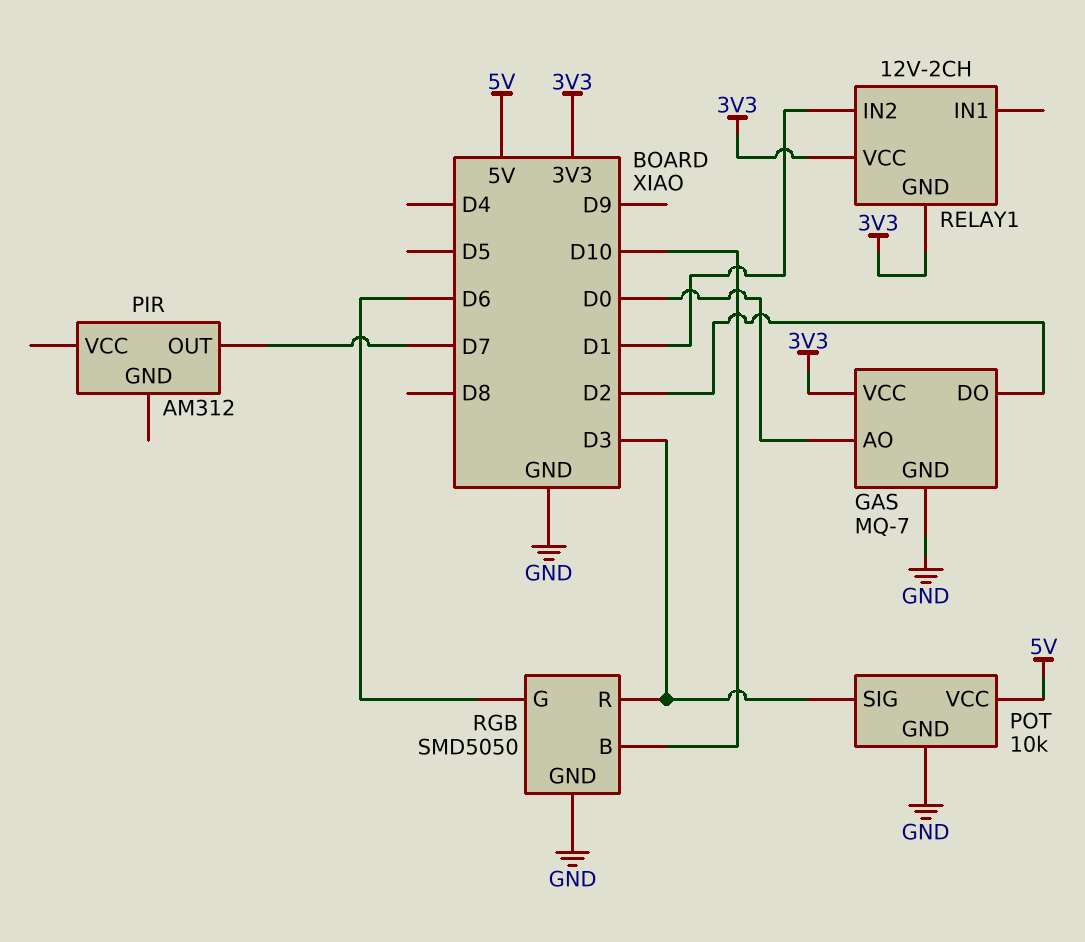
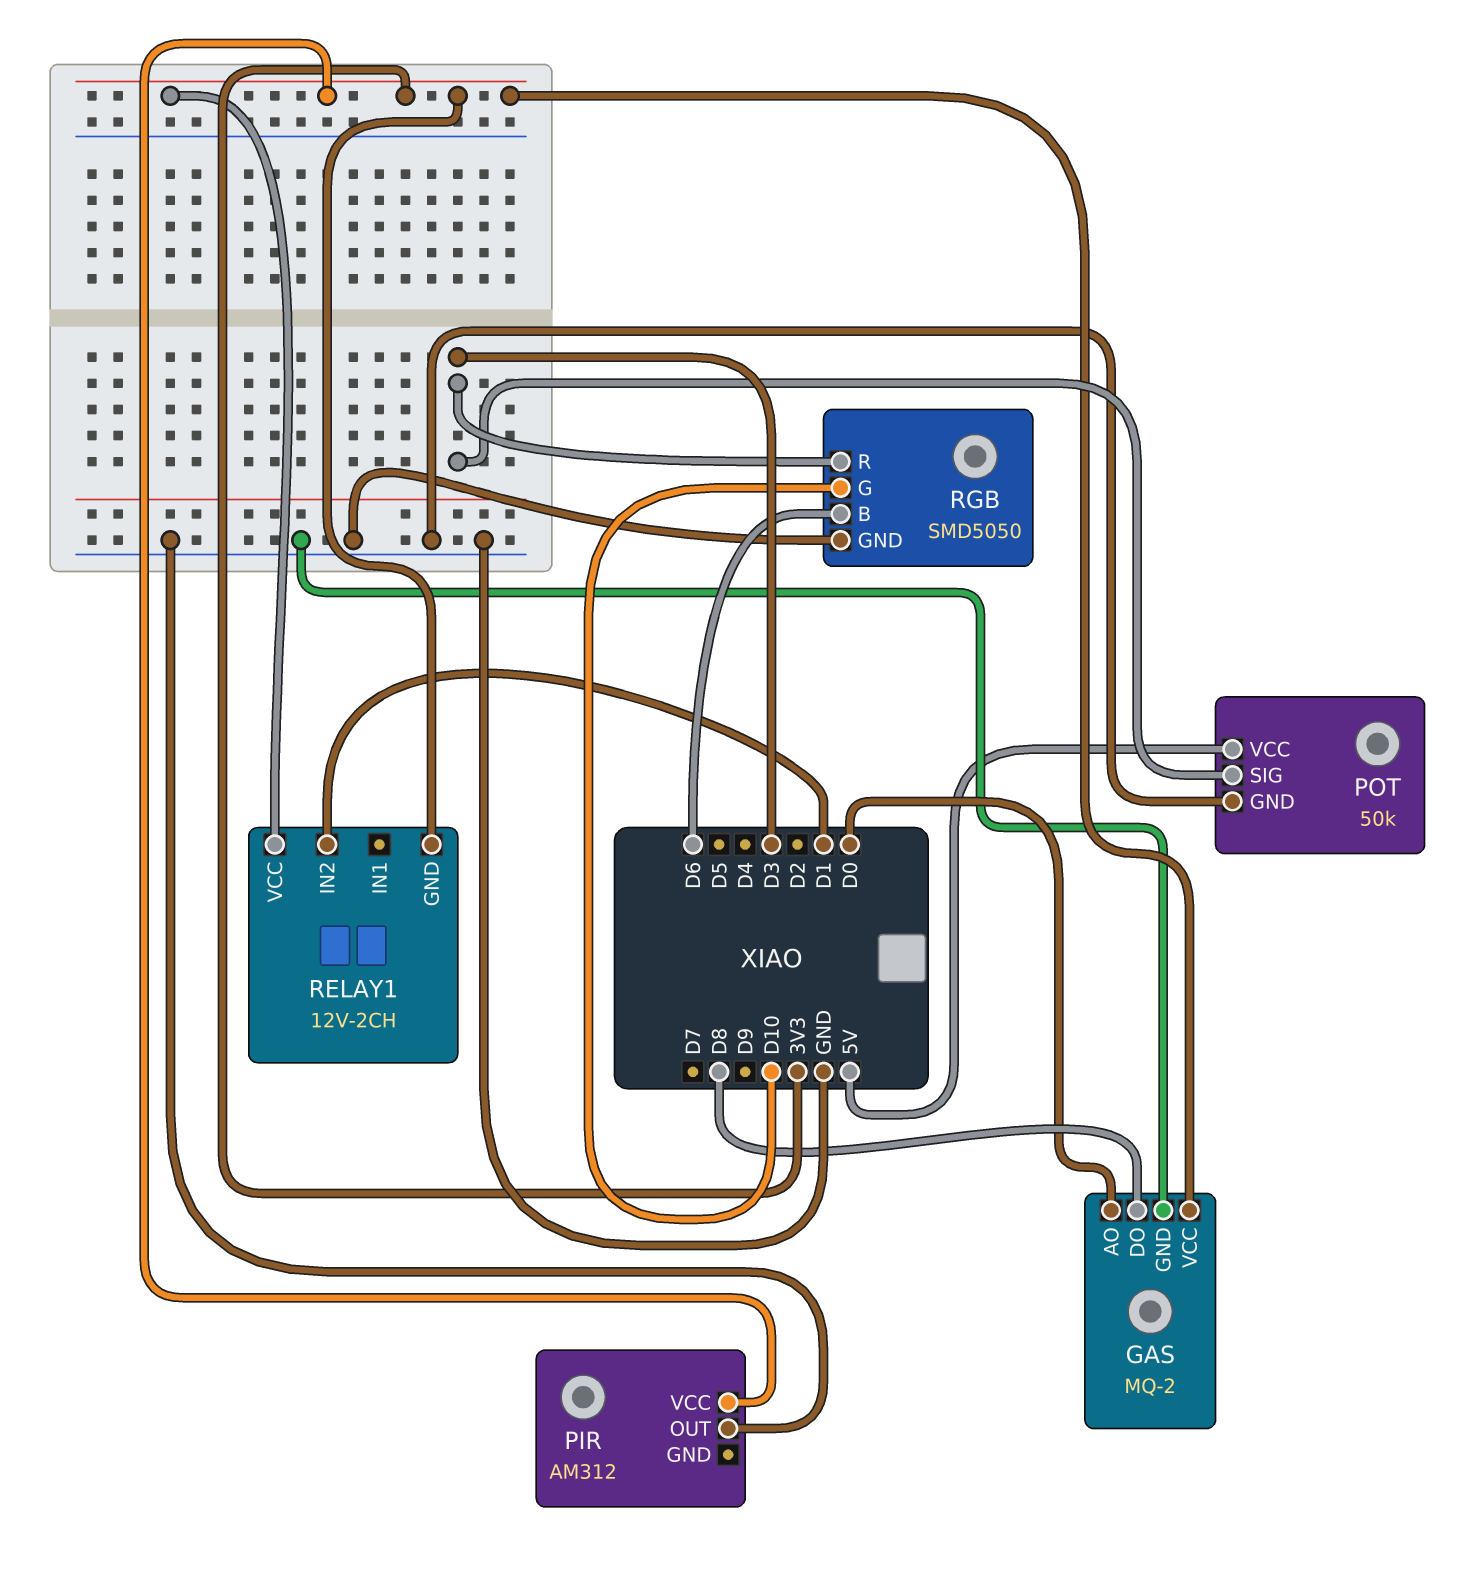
GAS: MQ-7 -> MQ-2
GAS pin DO: D2 -> D8
PIR pin OUT: D7 -> GND
PIR pin VCC: none -> 3V3
POT: 10k -> 50k
RGB pin B: D10 -> D6
RGB pin G: D6 -> D10

